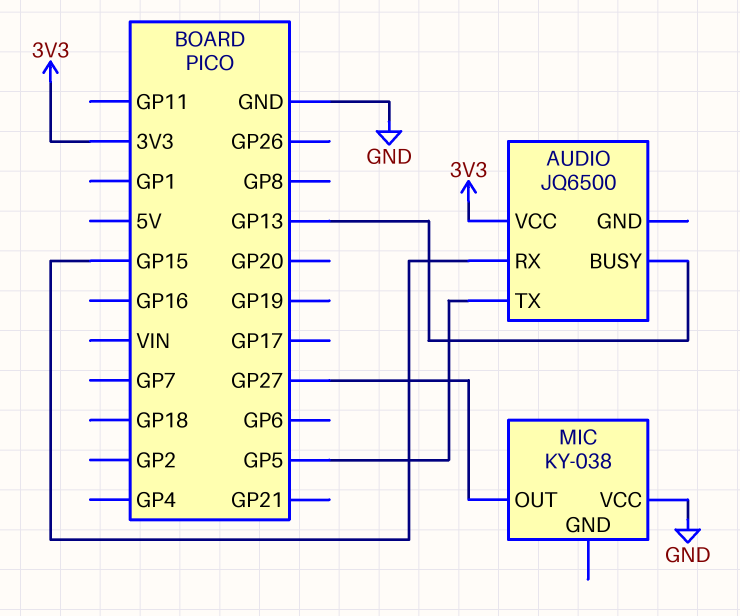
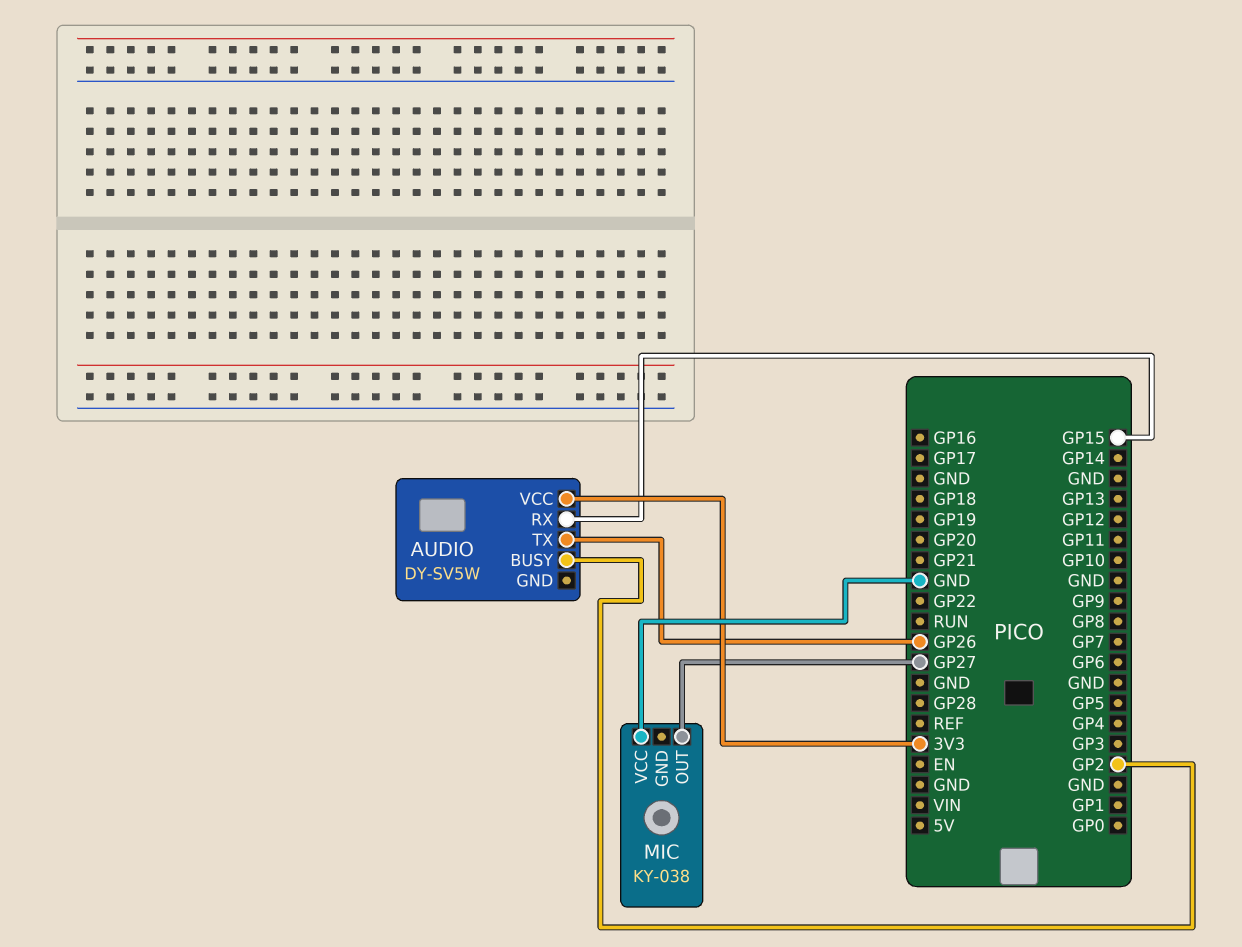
AUDIO: JQ6500 -> DY-SV5W
AUDIO pin BUSY: GP13 -> GP2
AUDIO pin TX: GP5 -> GP26

